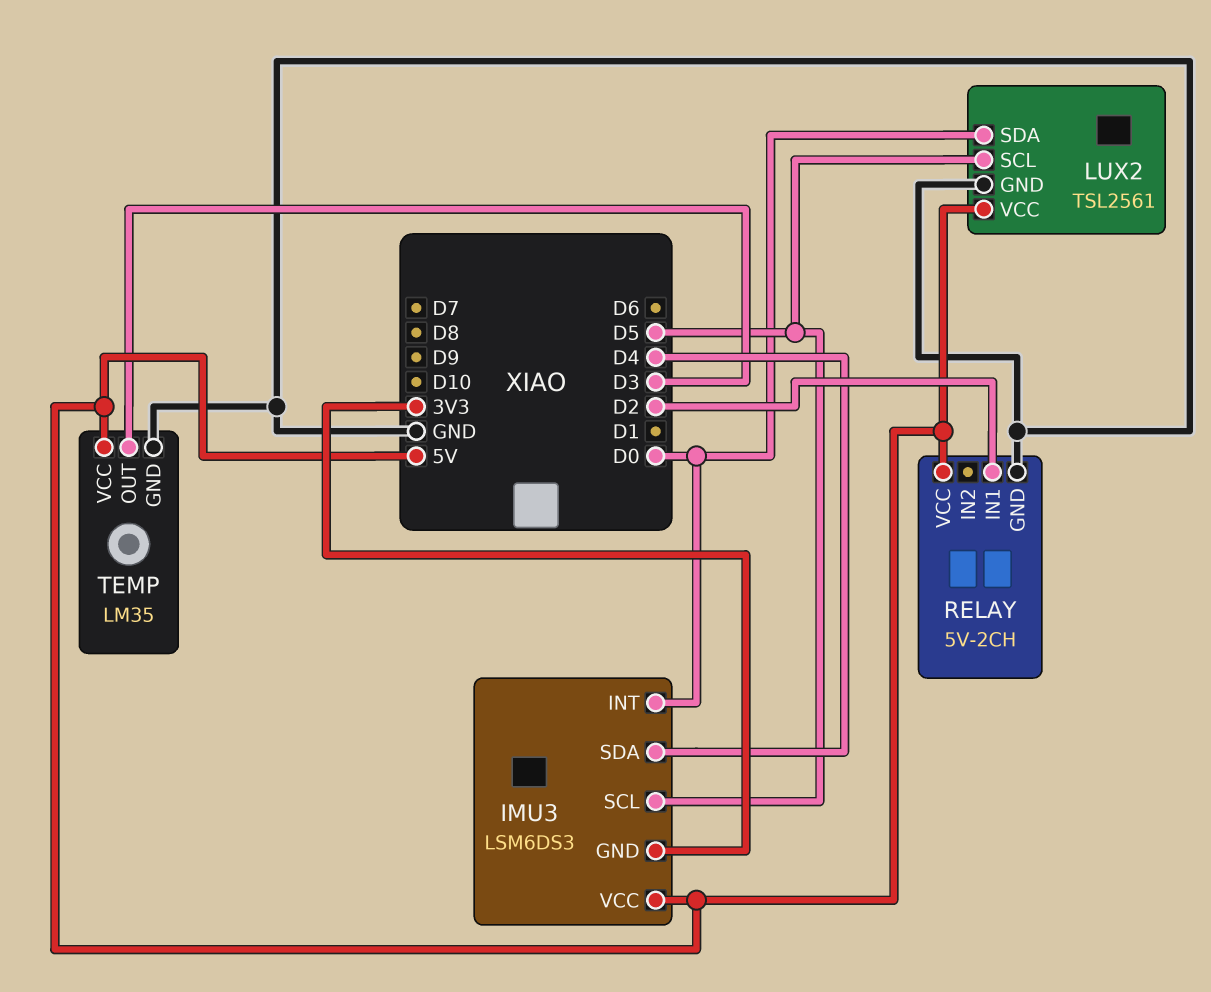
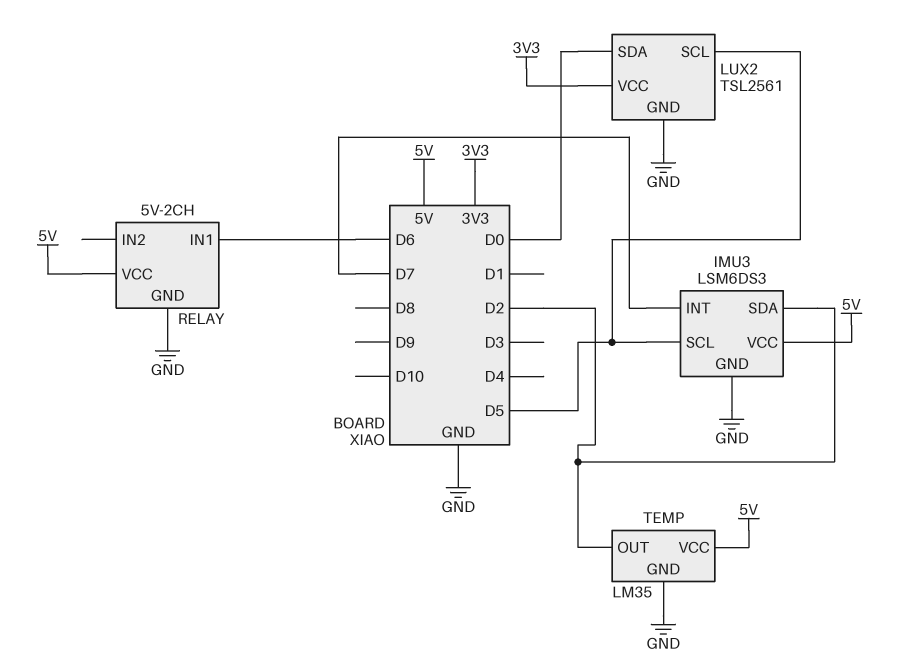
IMU3 pin GND: 3V3 -> GND
IMU3 pin INT: D0 -> D7
IMU3 pin SDA: D4 -> D2
LUX2 pin VCC: 5V -> 3V3
RELAY pin IN1: D2 -> D6
TEMP pin OUT: D3 -> D2

